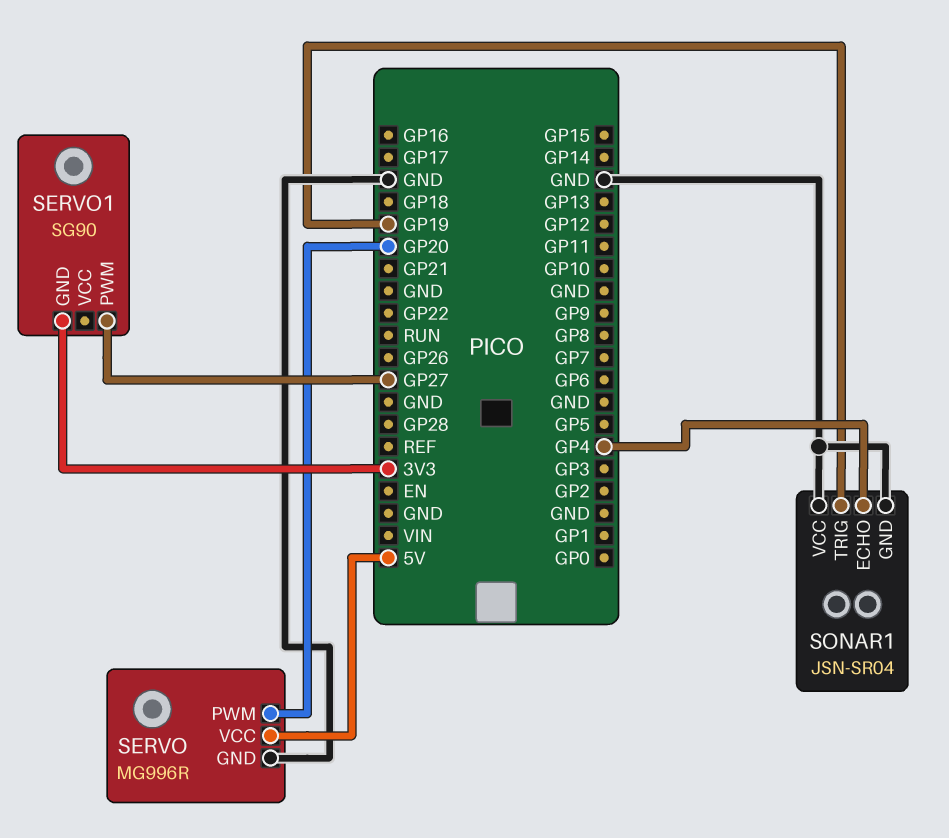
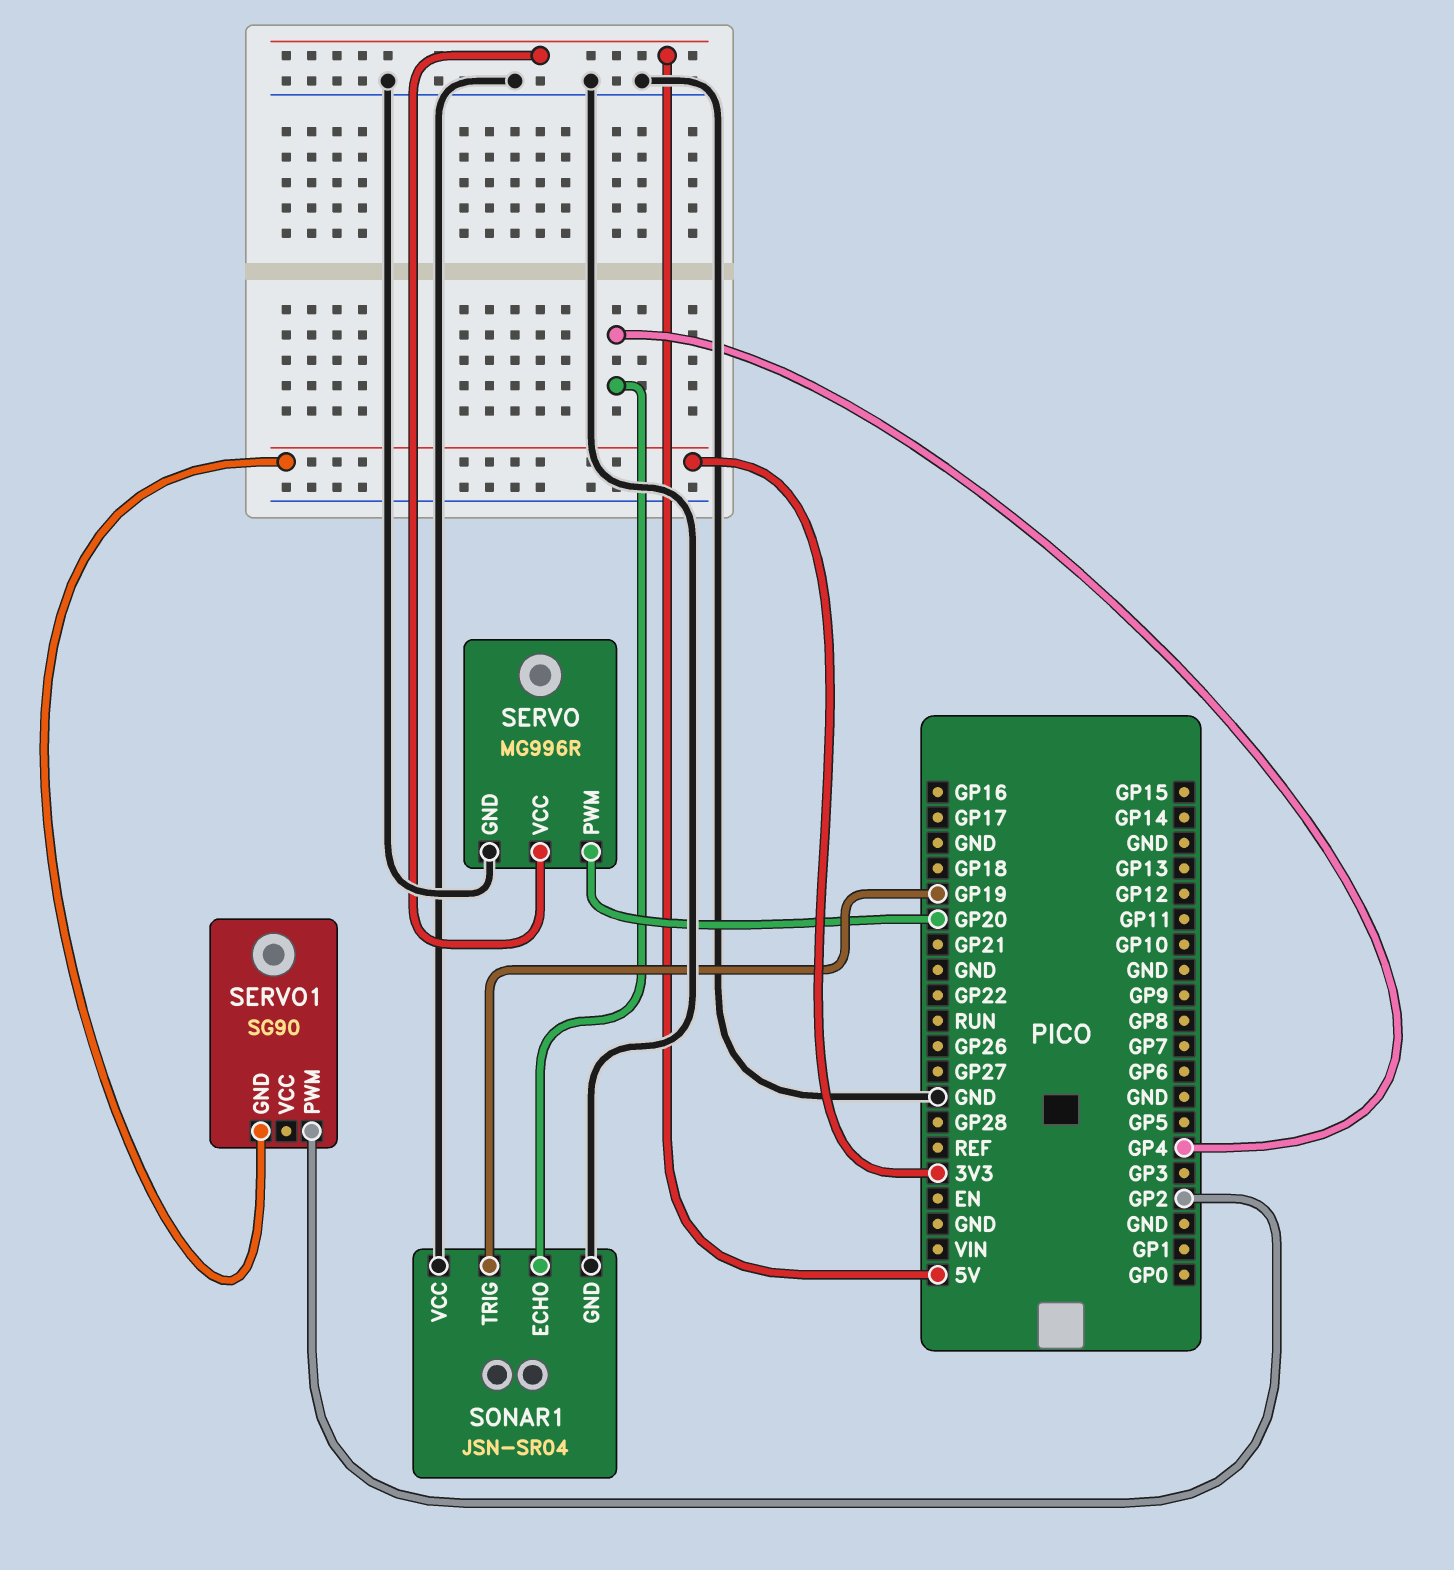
SERVO1 pin PWM: GP27 -> GP2

